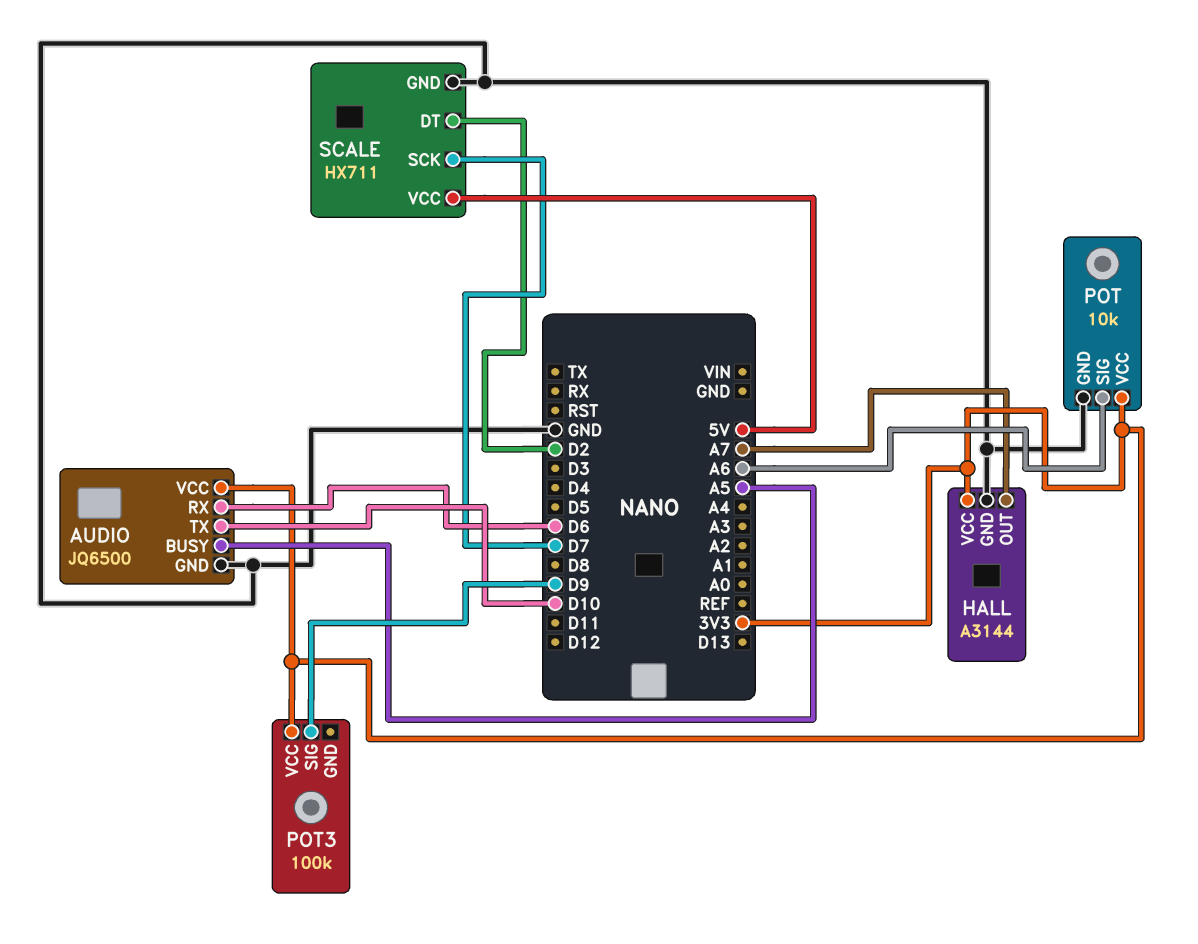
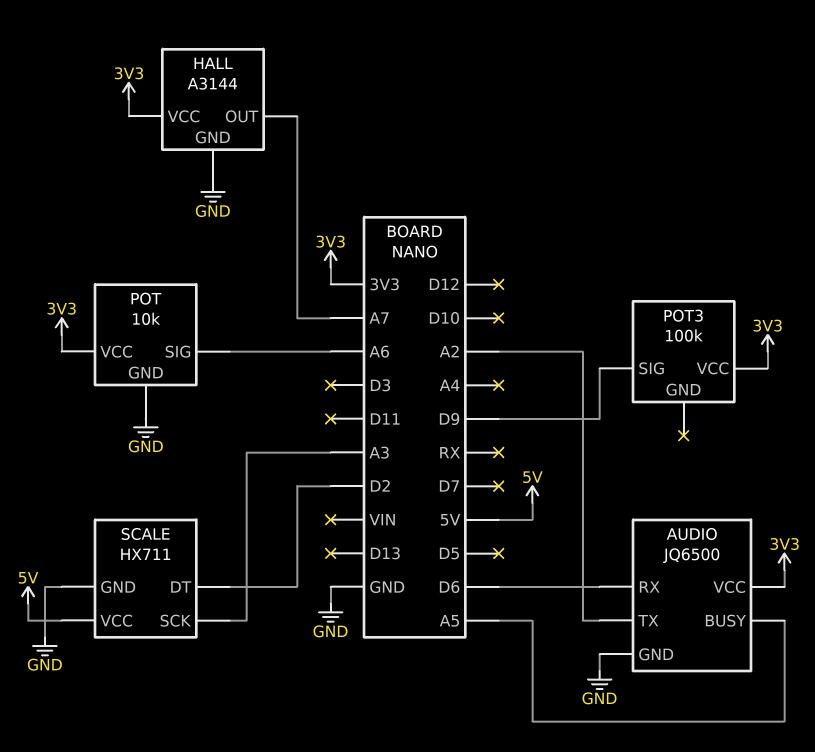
AUDIO pin TX: D10 -> A2
SCALE pin SCK: D7 -> A3

